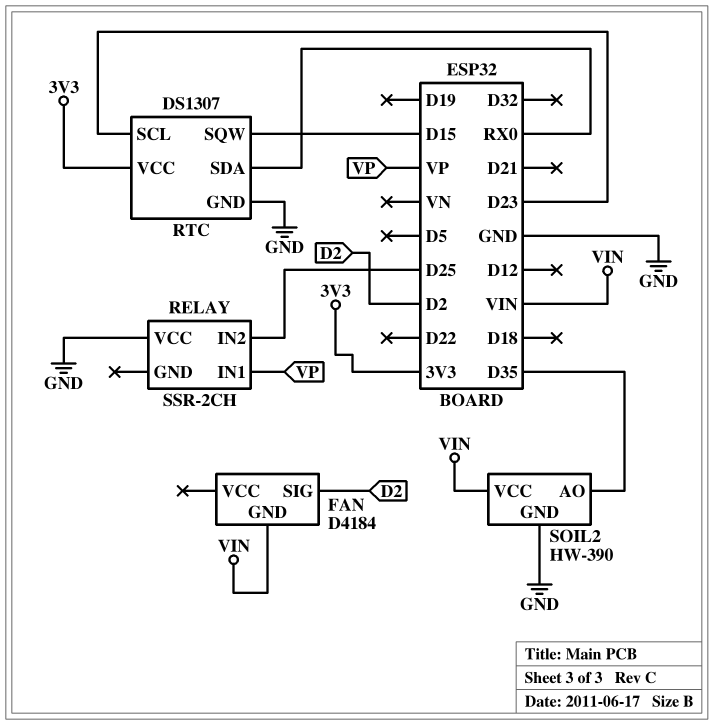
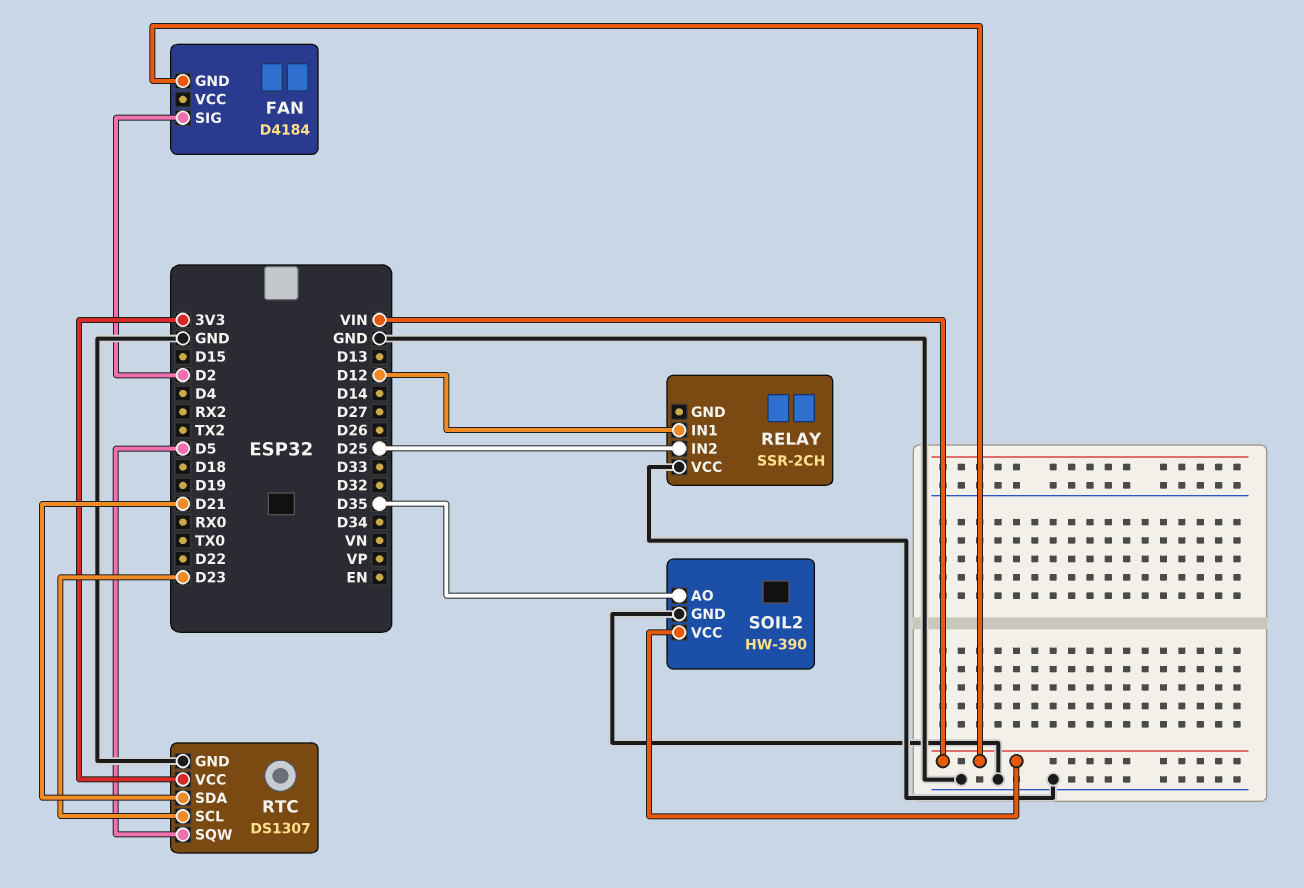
RELAY pin IN1: VP -> D12
RTC pin SDA: RX0 -> D21
RTC pin SQW: D15 -> D5

